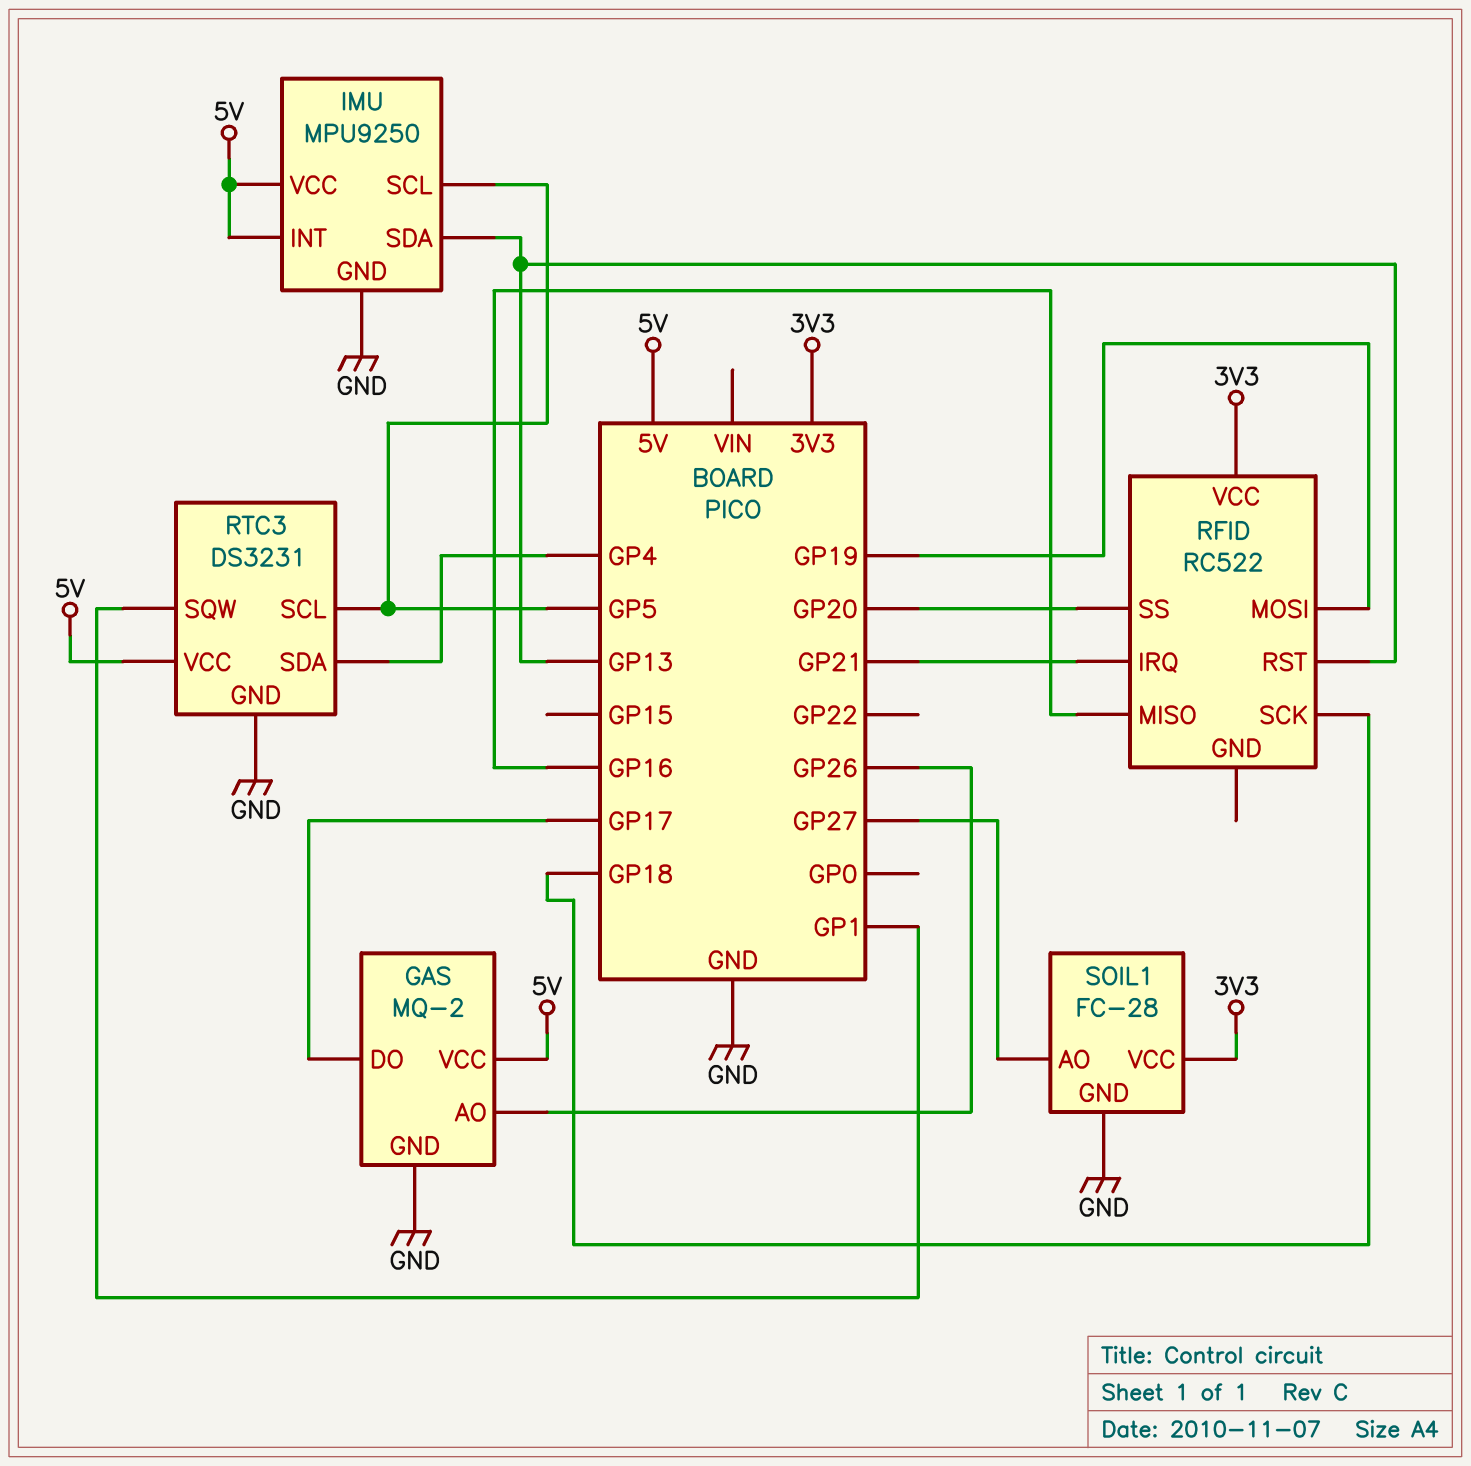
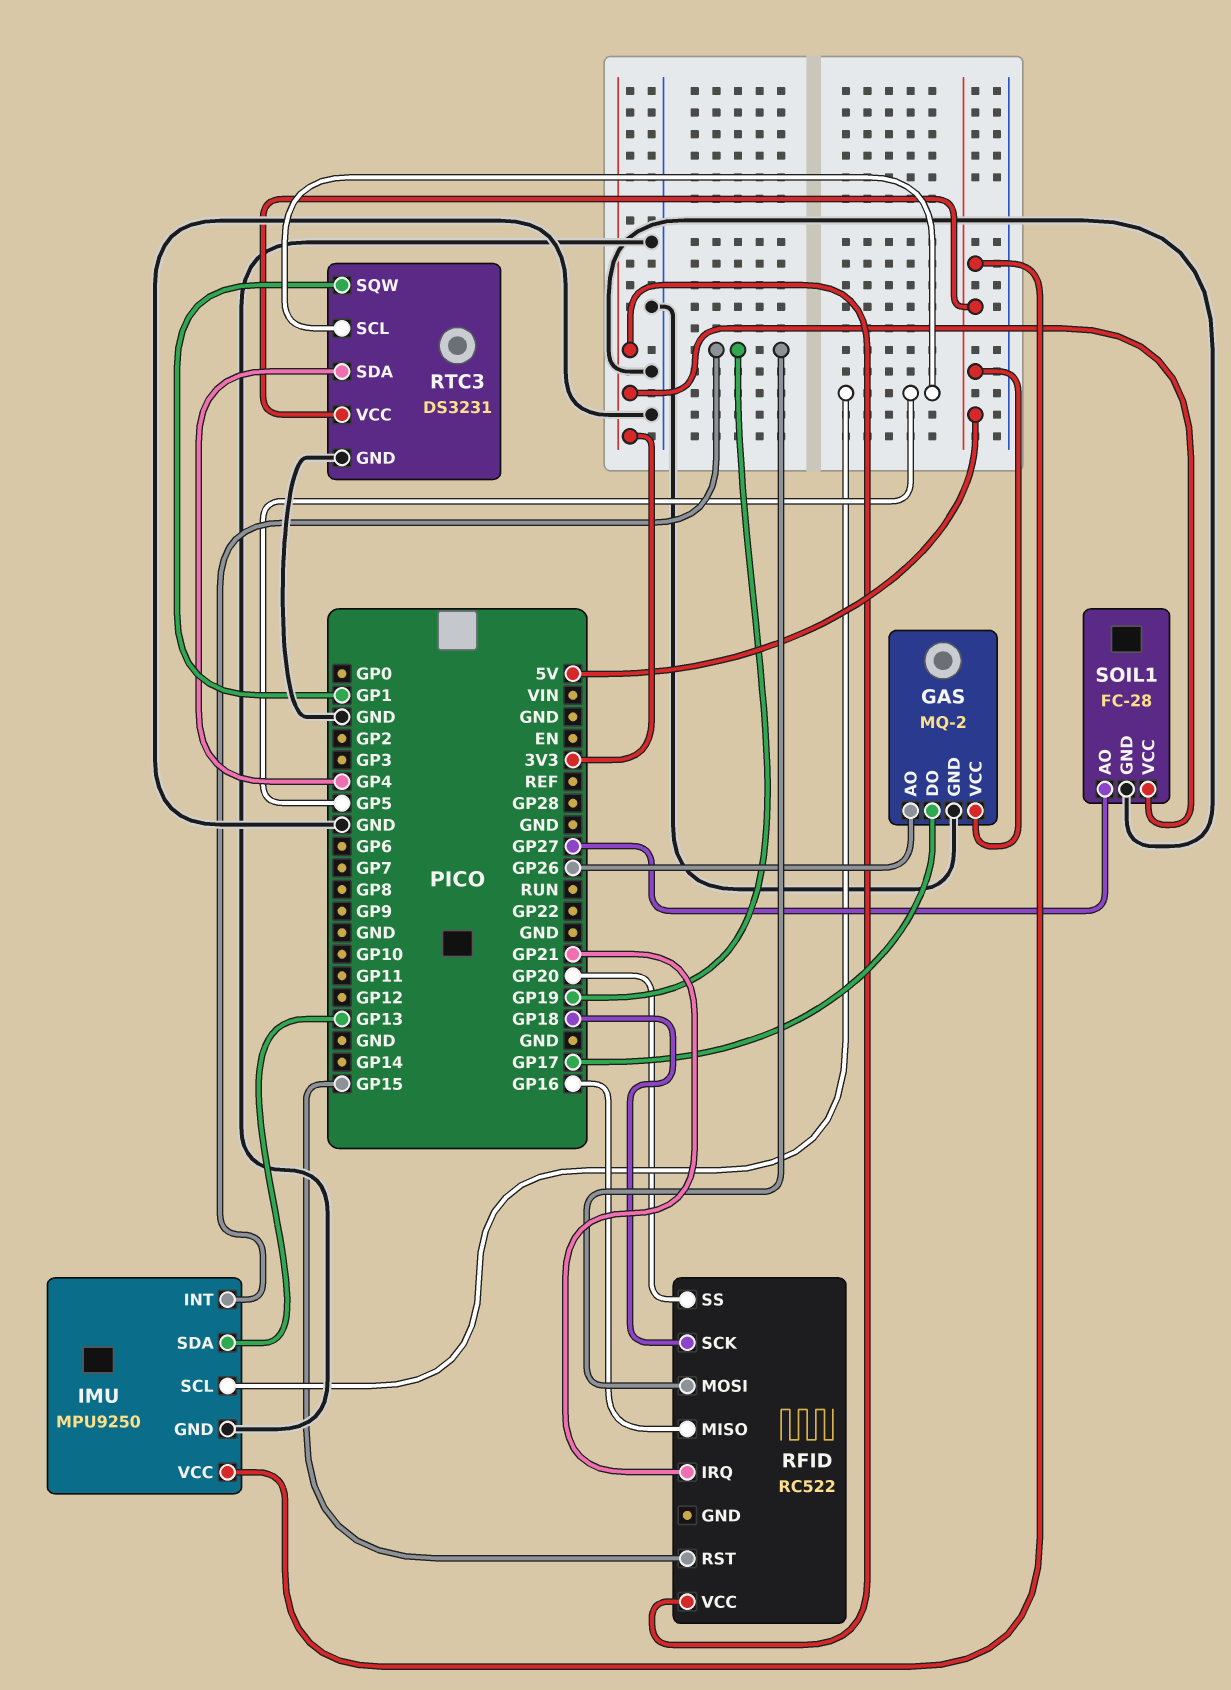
IMU pin INT: 5V -> GP19
RFID pin RST: GP13 -> GP15

